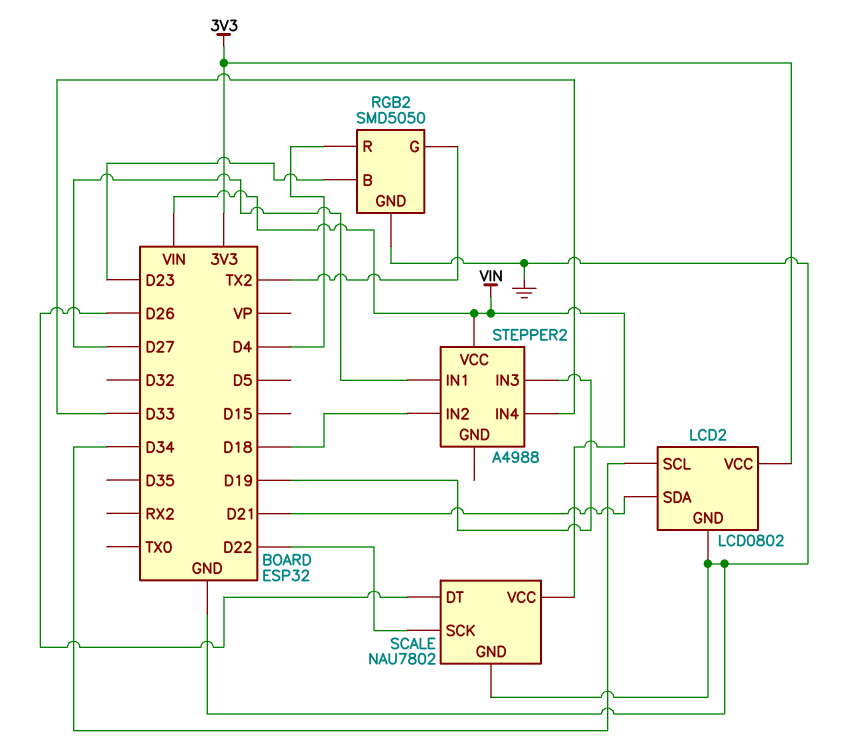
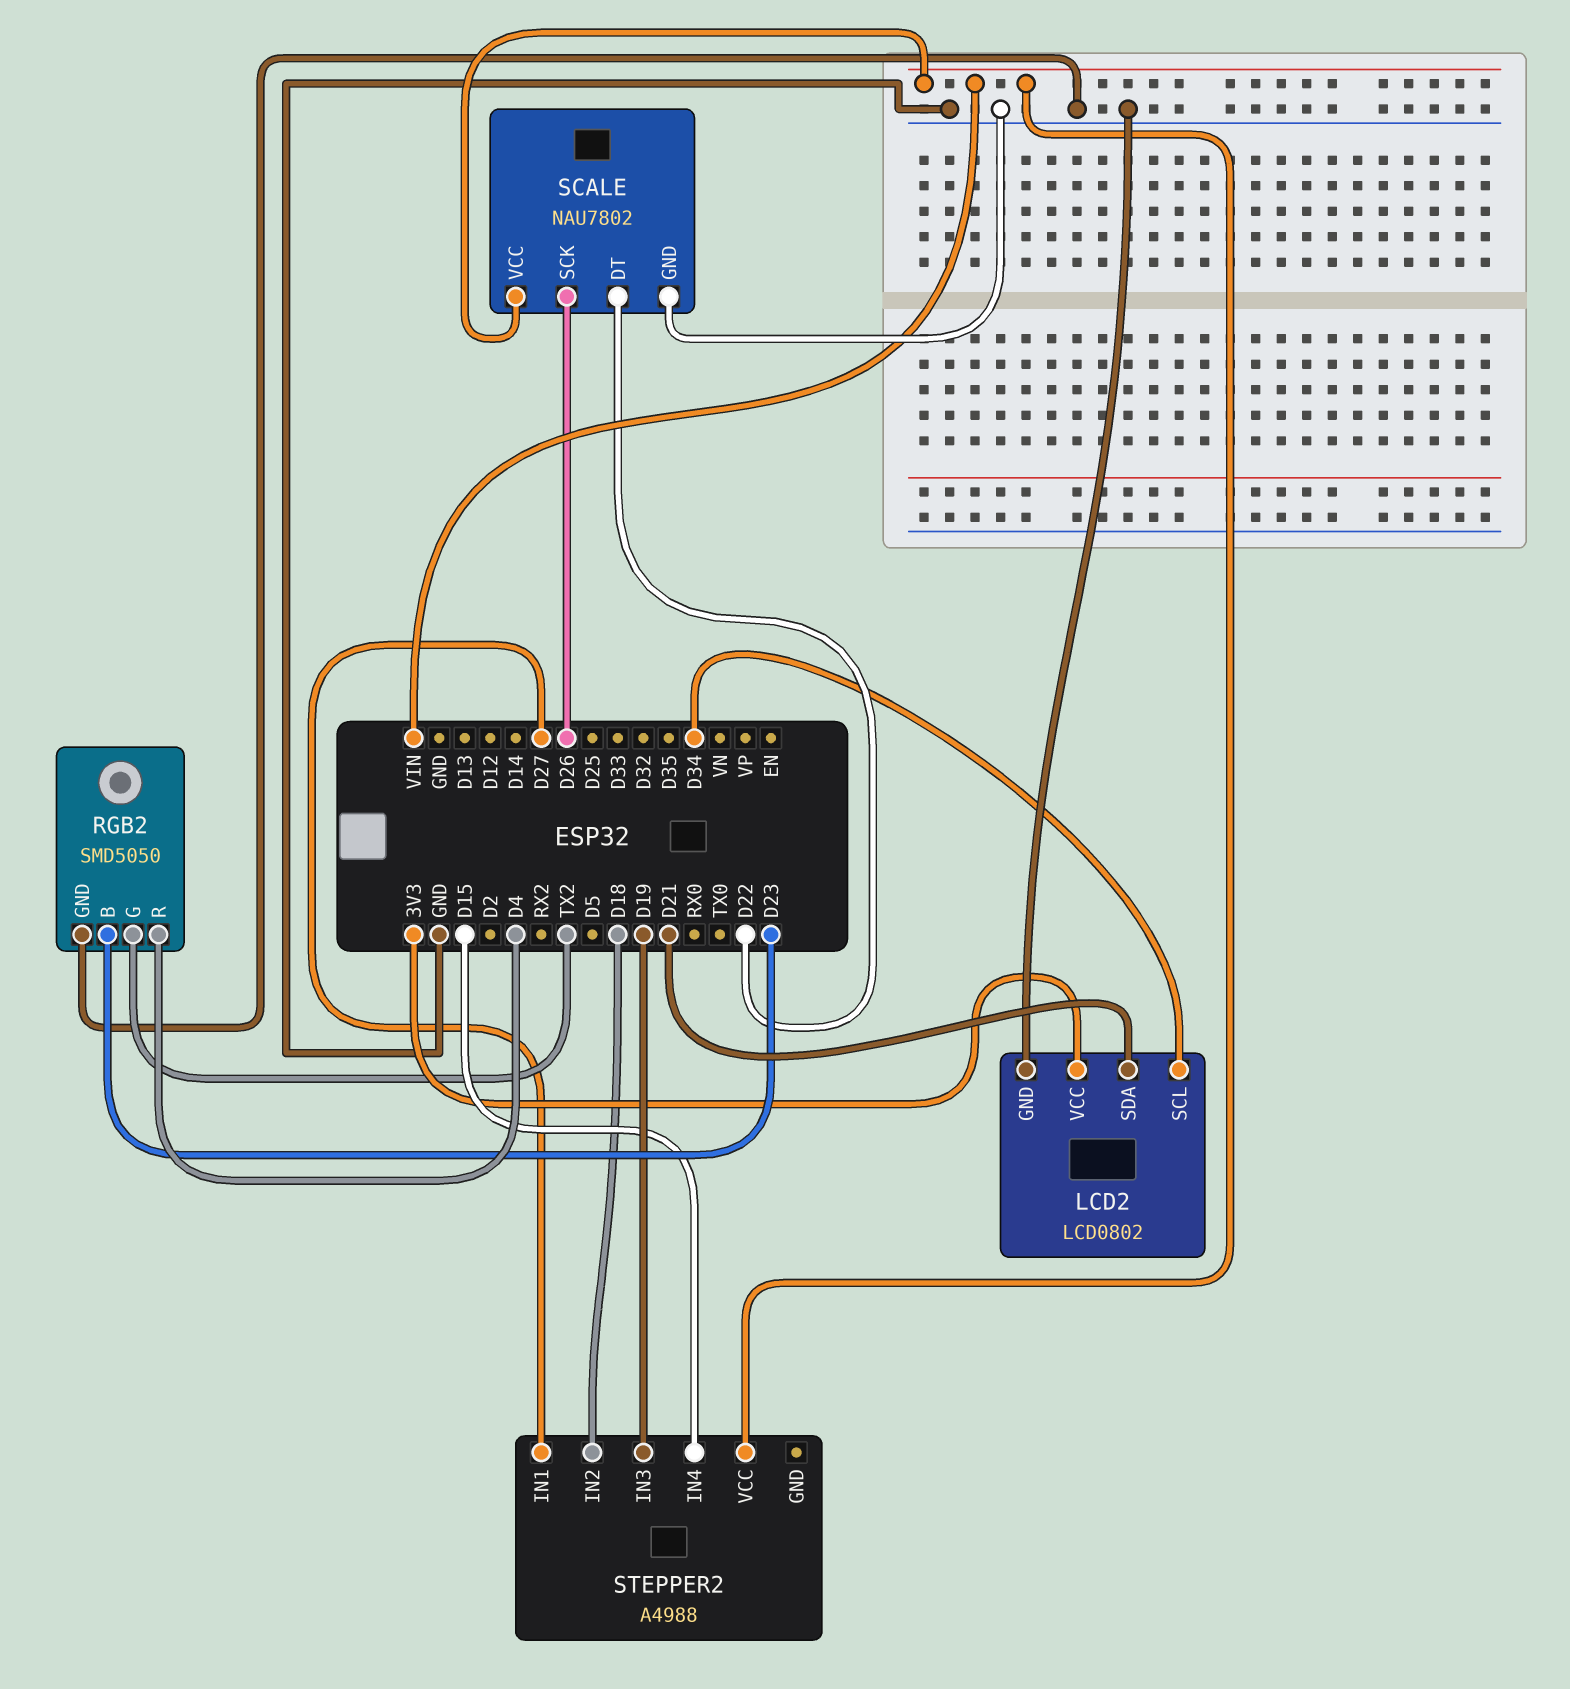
SCALE pin DT: D26 -> D22
SCALE pin SCK: D22 -> D26
STEPPER2 pin IN4: D33 -> D15

